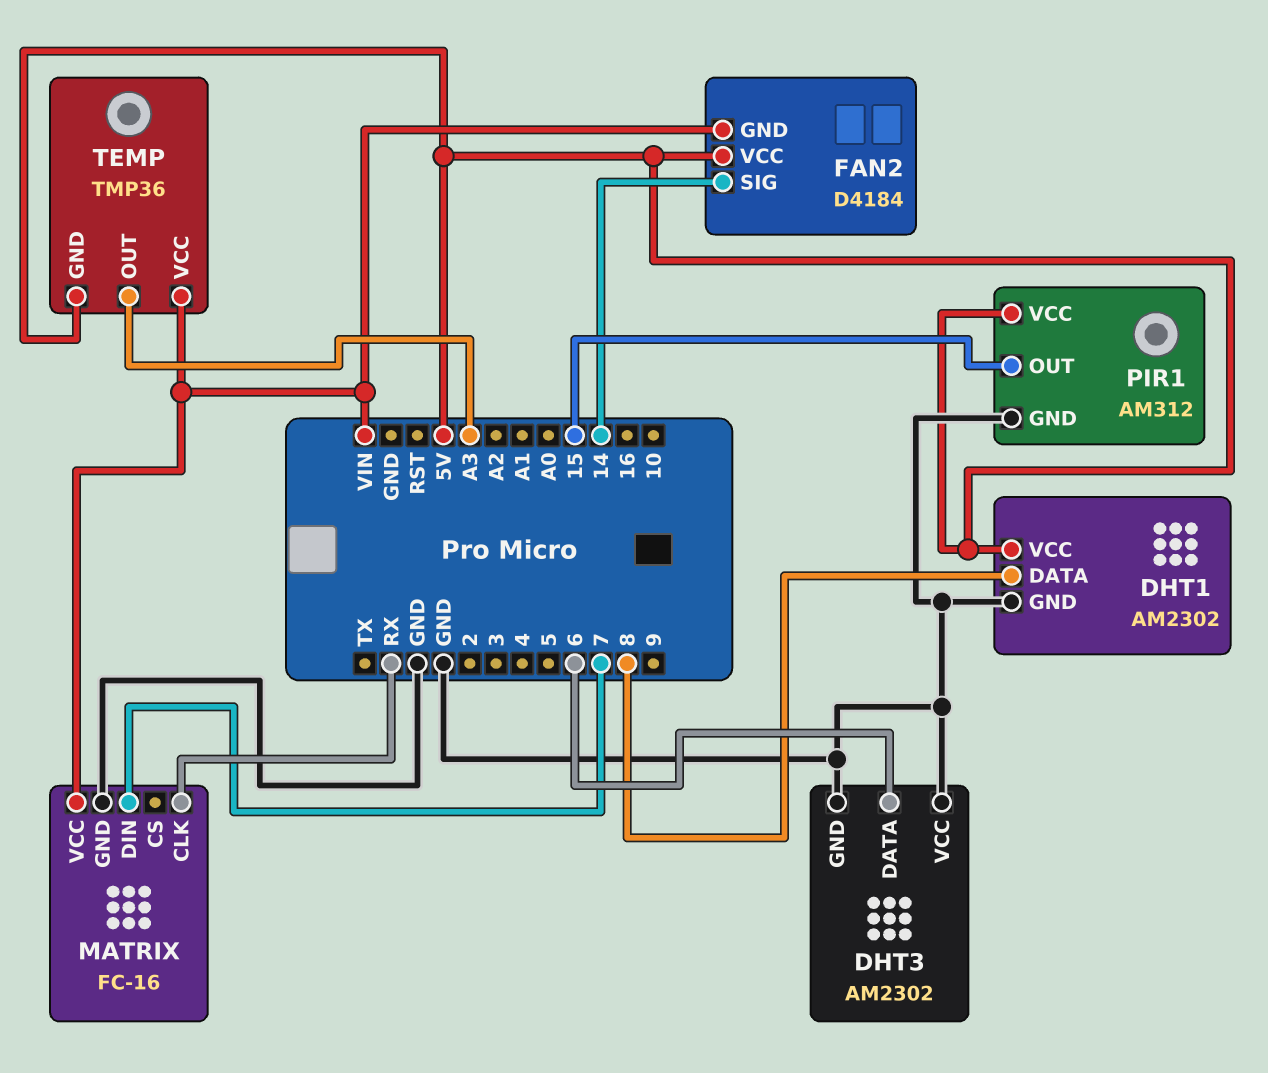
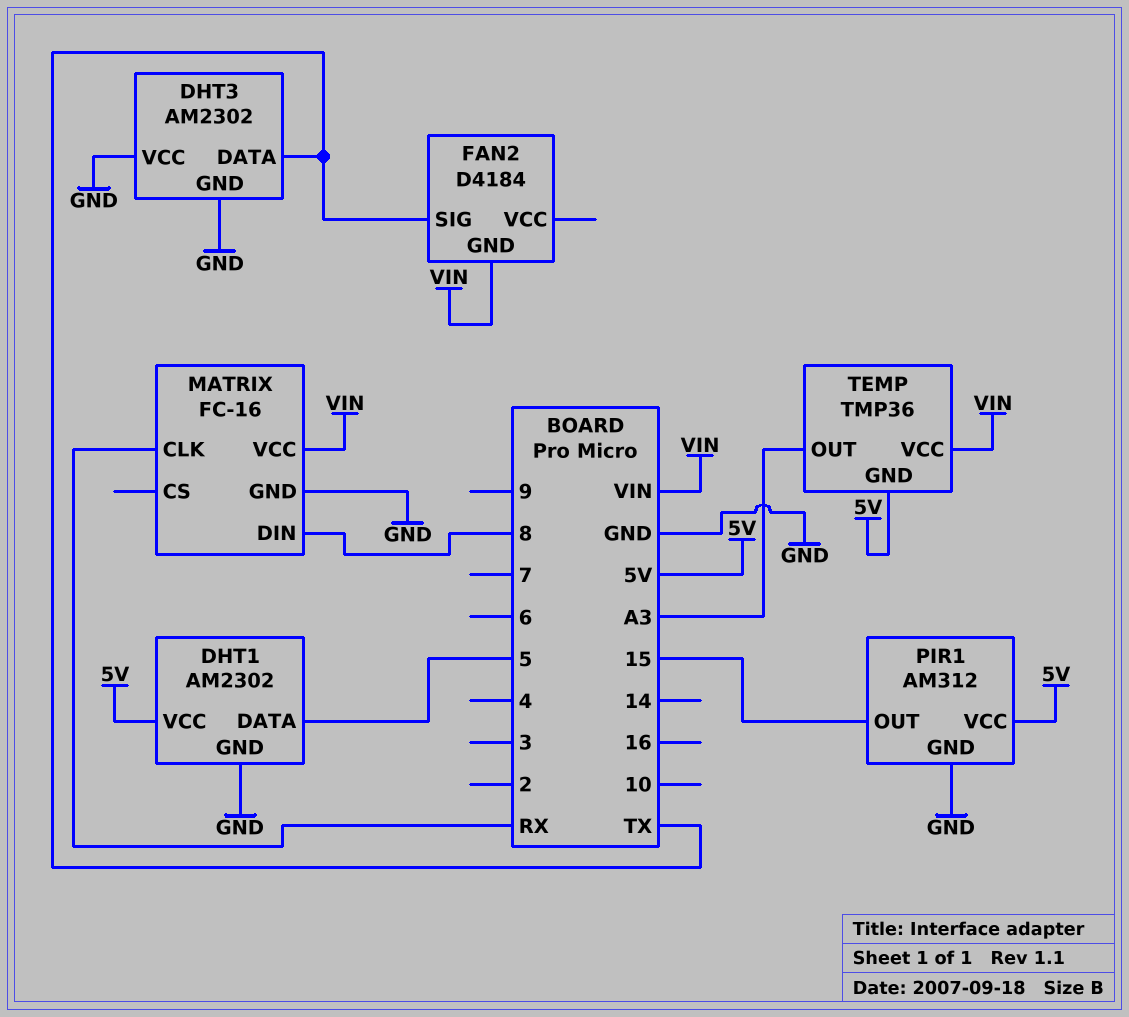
DHT1 pin DATA: 8 -> 5
DHT3 pin DATA: 6 -> TX
FAN2 pin SIG: 14 -> TX
FAN2 pin VCC: 5V -> none
MATRIX pin DIN: 7 -> 8

